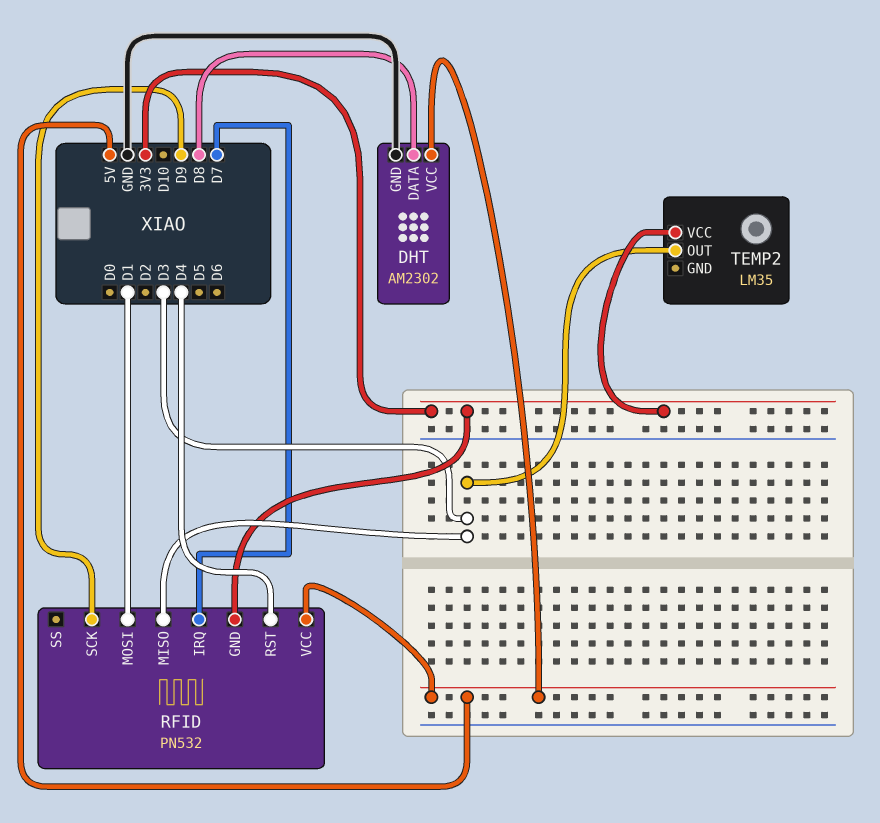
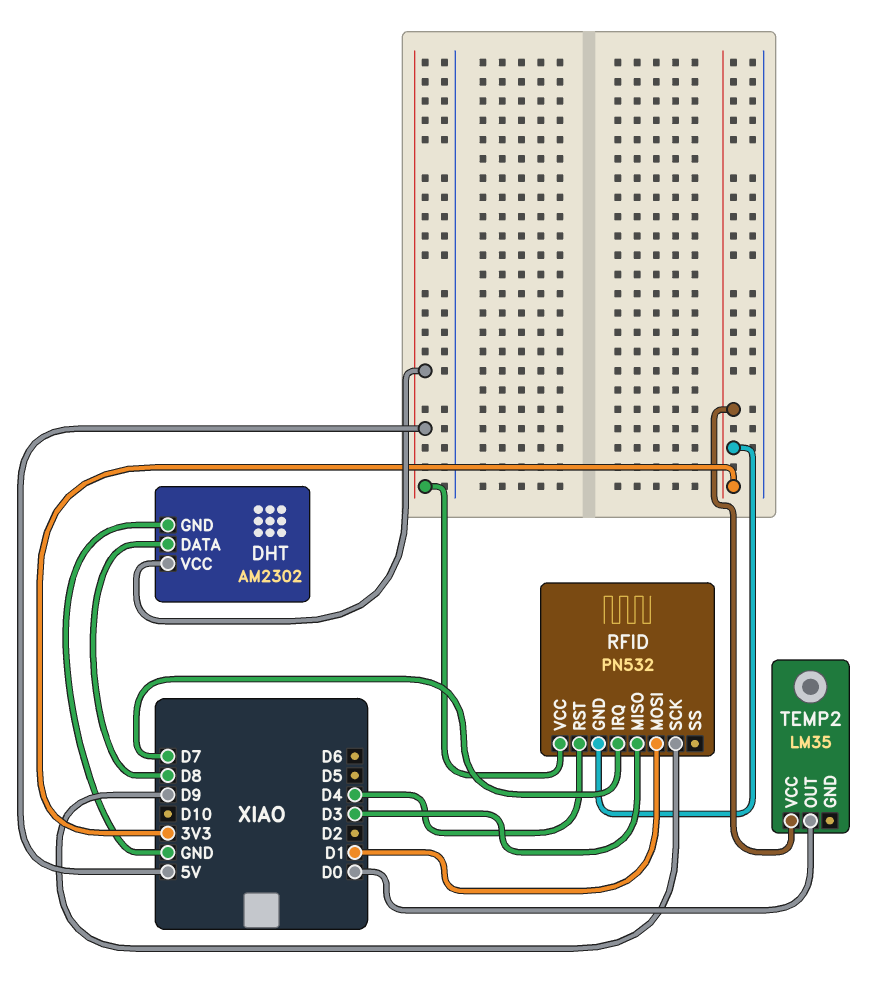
TEMP2 pin OUT: D3 -> D0

